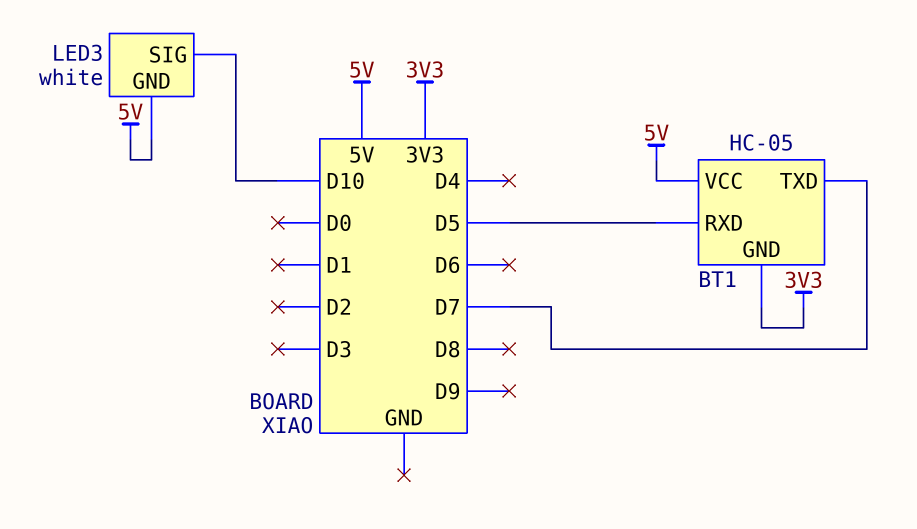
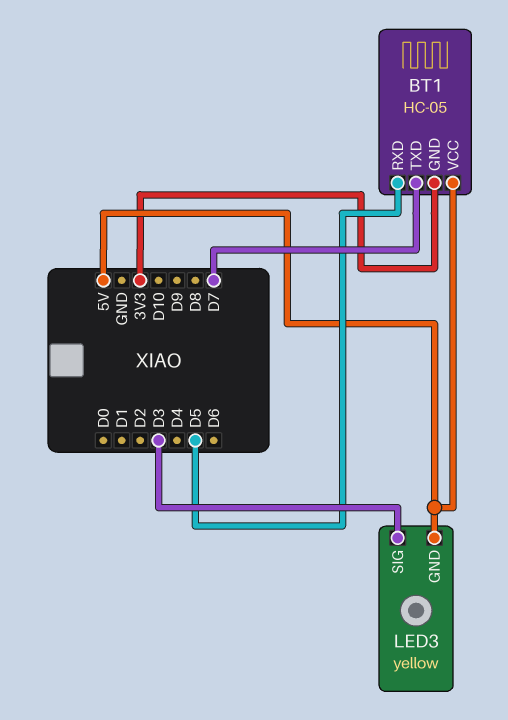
LED3: white -> yellow
LED3 pin SIG: D10 -> D3

